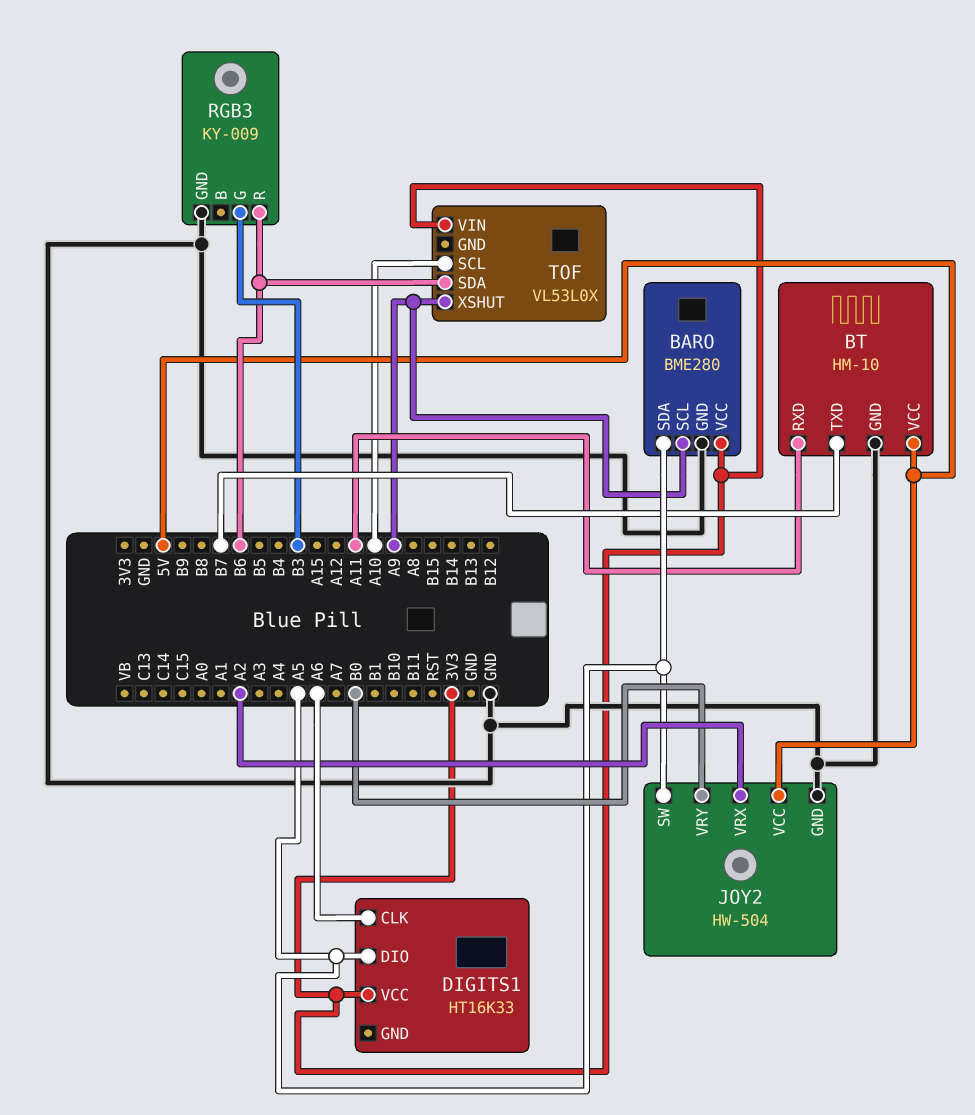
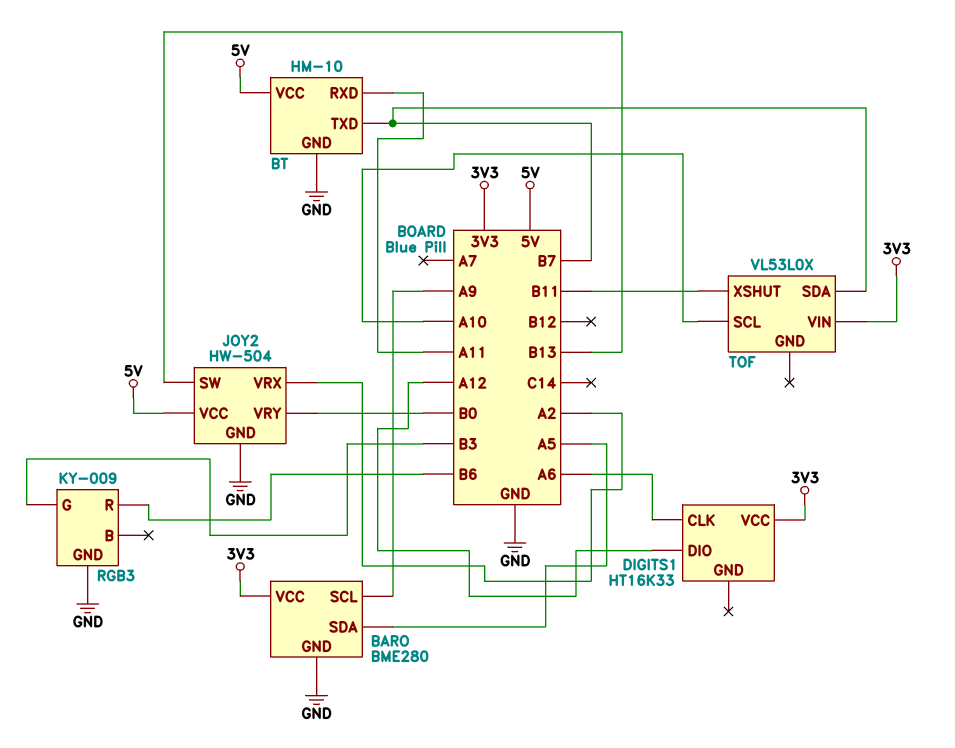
DIGITS1 pin DIO: A5 -> A12
JOY2 pin SW: A5 -> B13
TOF pin SDA: B6 -> B7
TOF pin XSHUT: A9 -> B11

